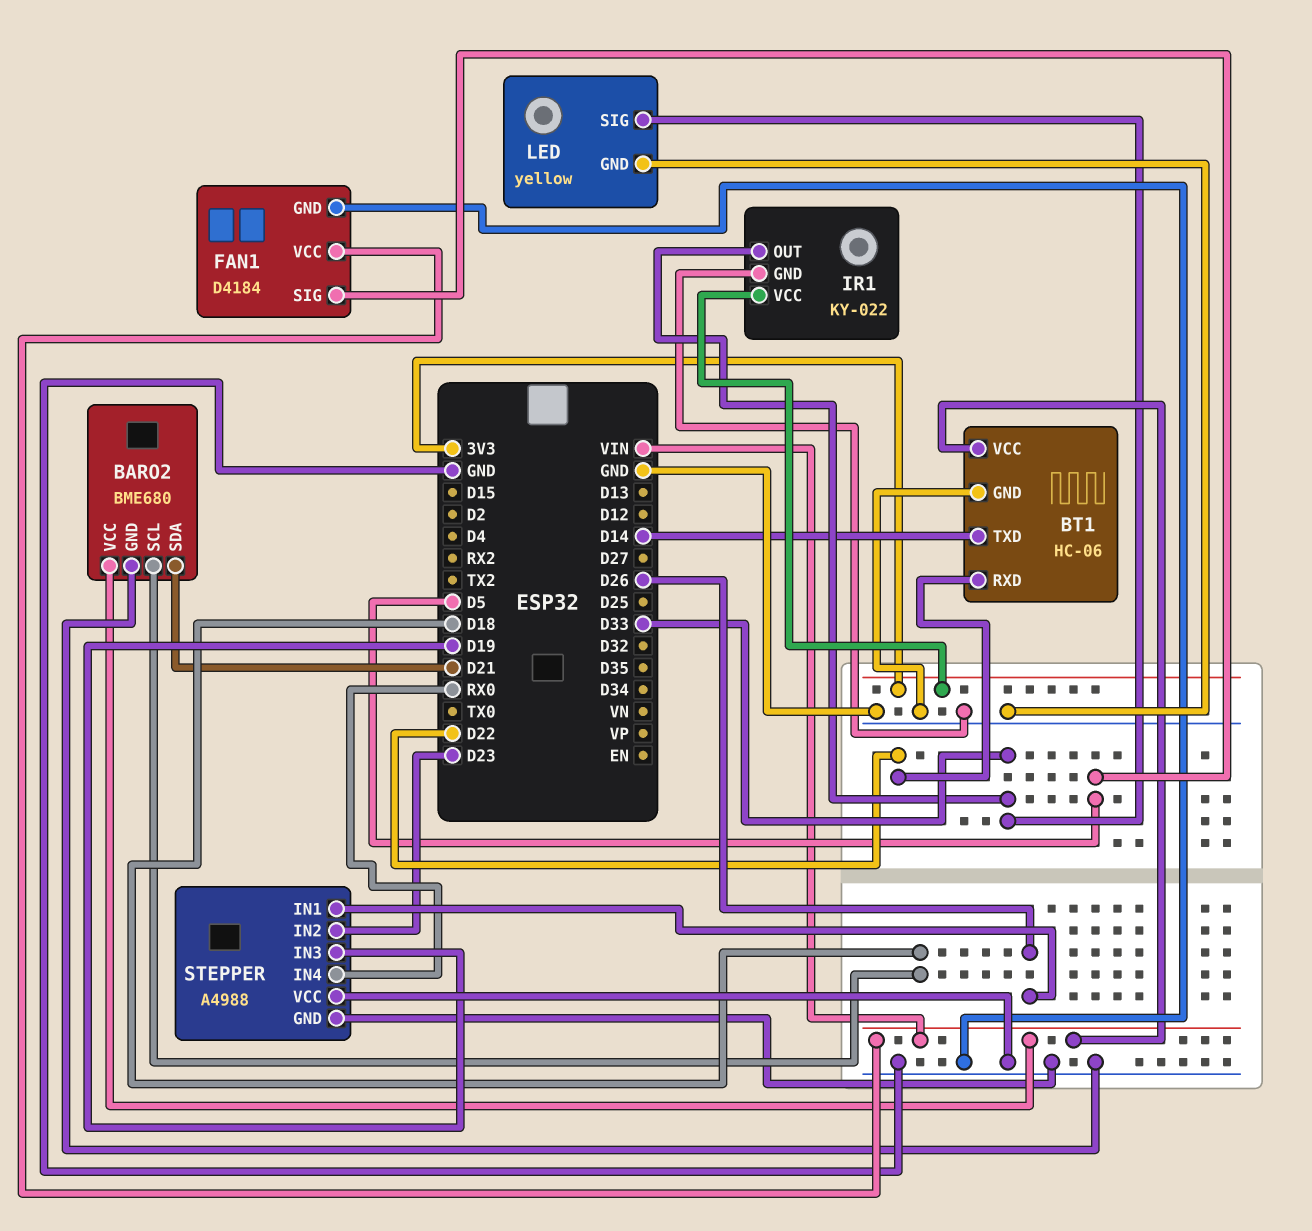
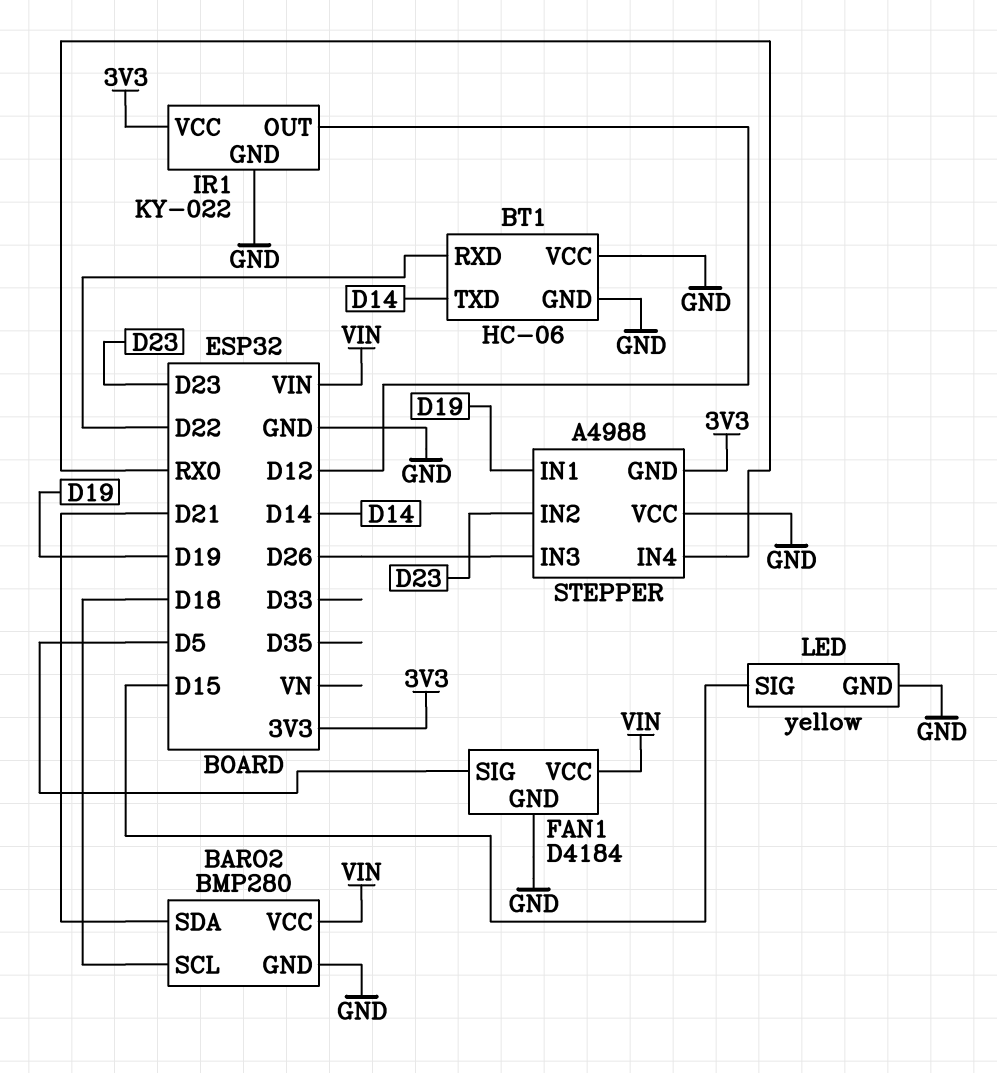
BARO2: BME680 -> BMP280
BT1 pin VCC: VIN -> GND
IR1 pin OUT: D33 -> D12
LED pin SIG: D33 -> D15
STEPPER pin GND: GND -> 3V3
STEPPER pin IN1: D26 -> D19
STEPPER pin IN3: D19 -> D26

